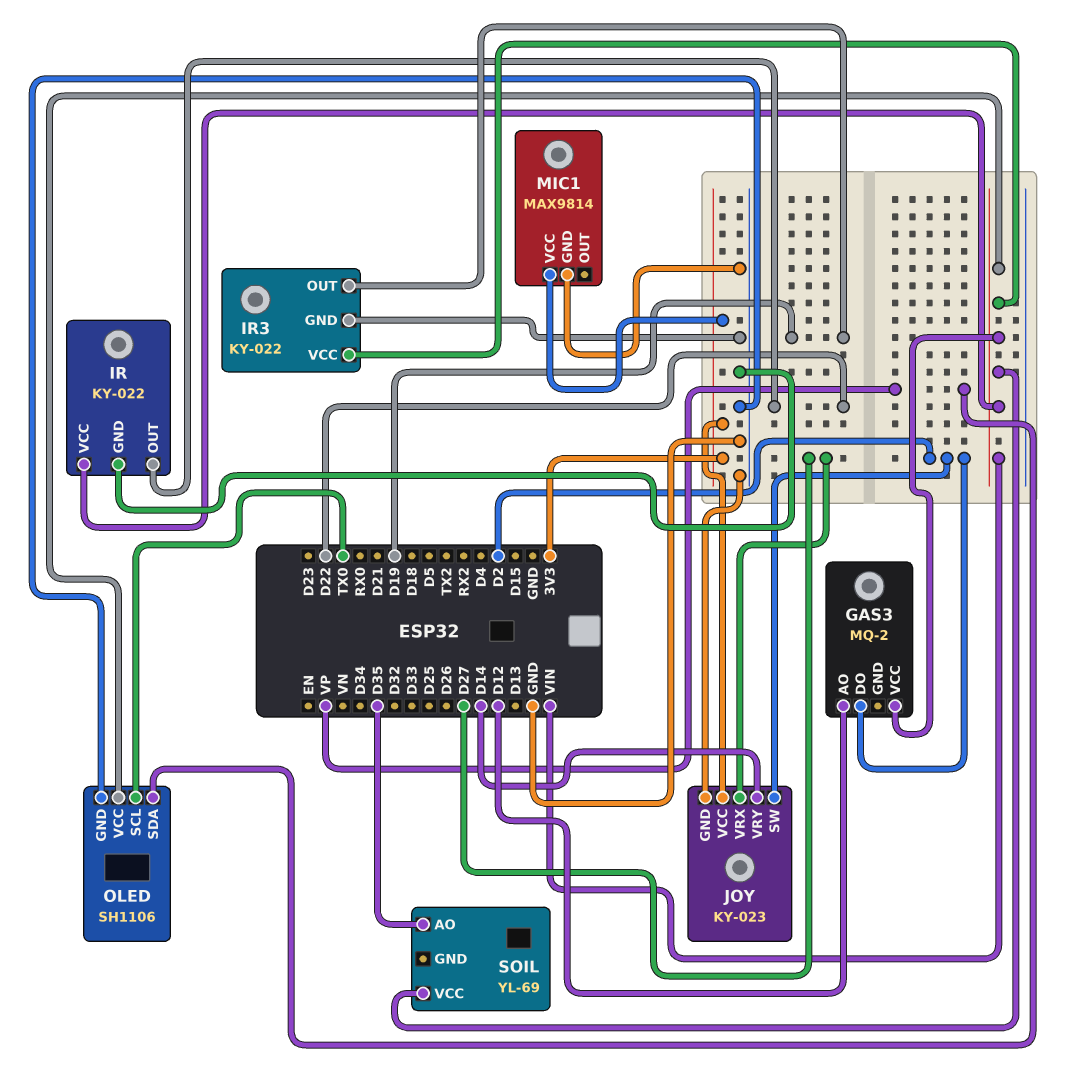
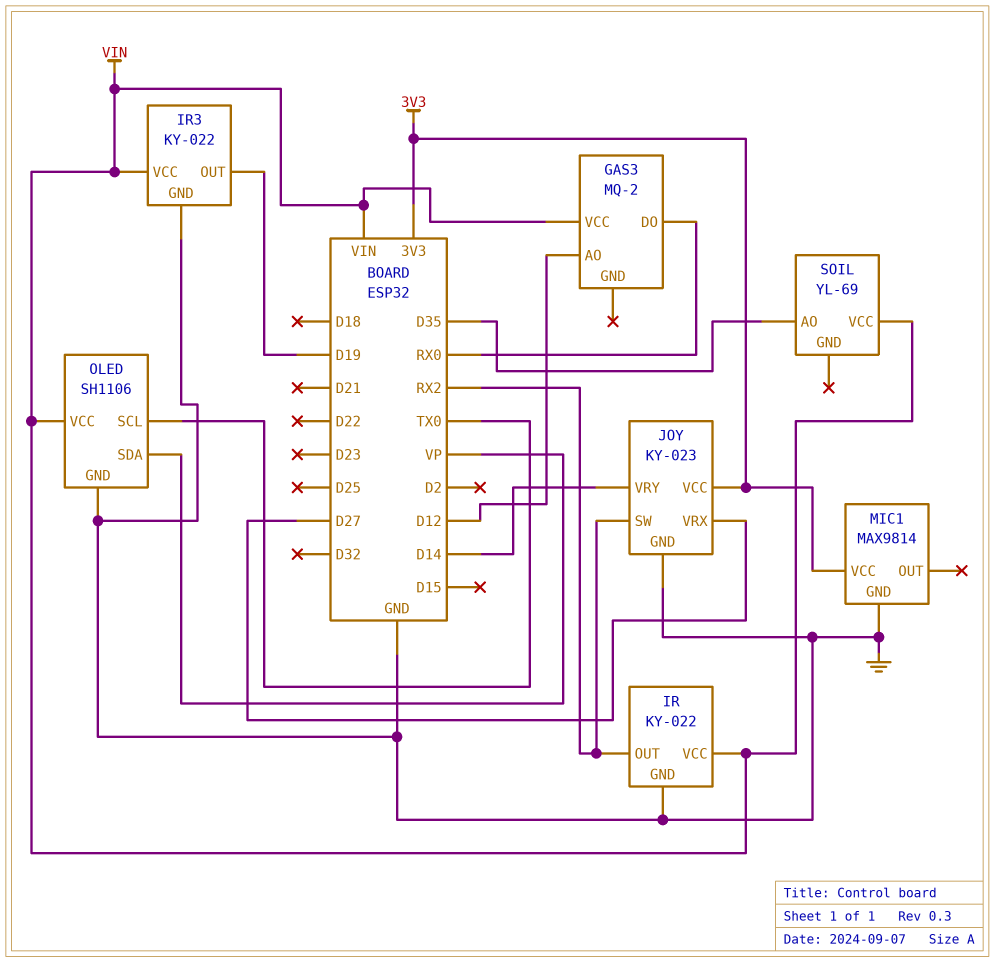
GAS3 pin DO: D2 -> RX0
IR pin OUT: D22 -> RX2
JOY pin SW: D2 -> RX2

